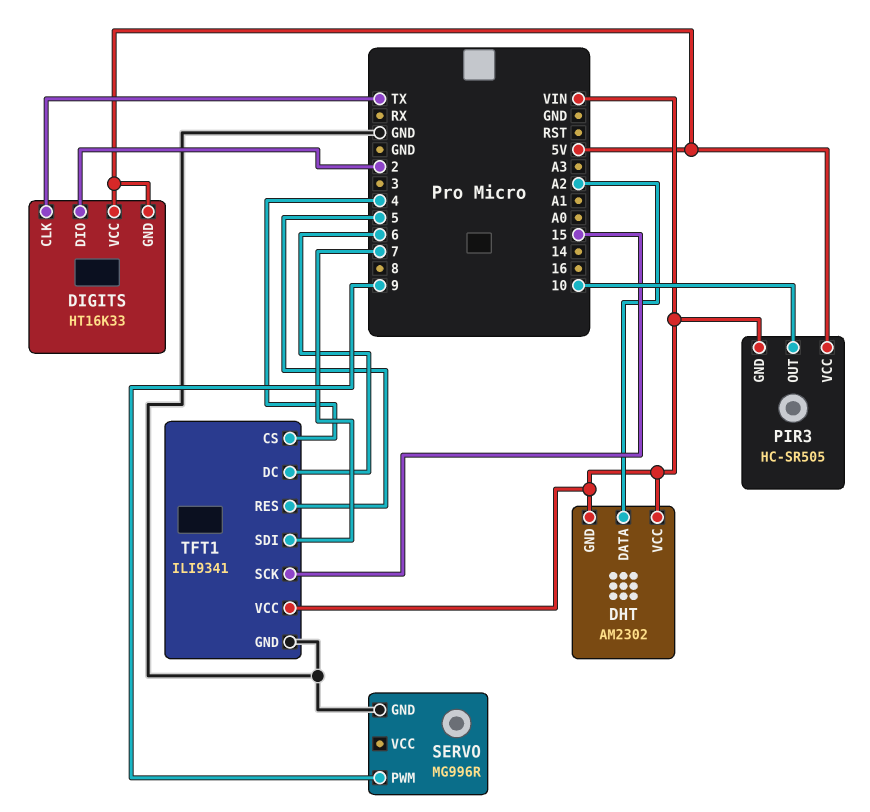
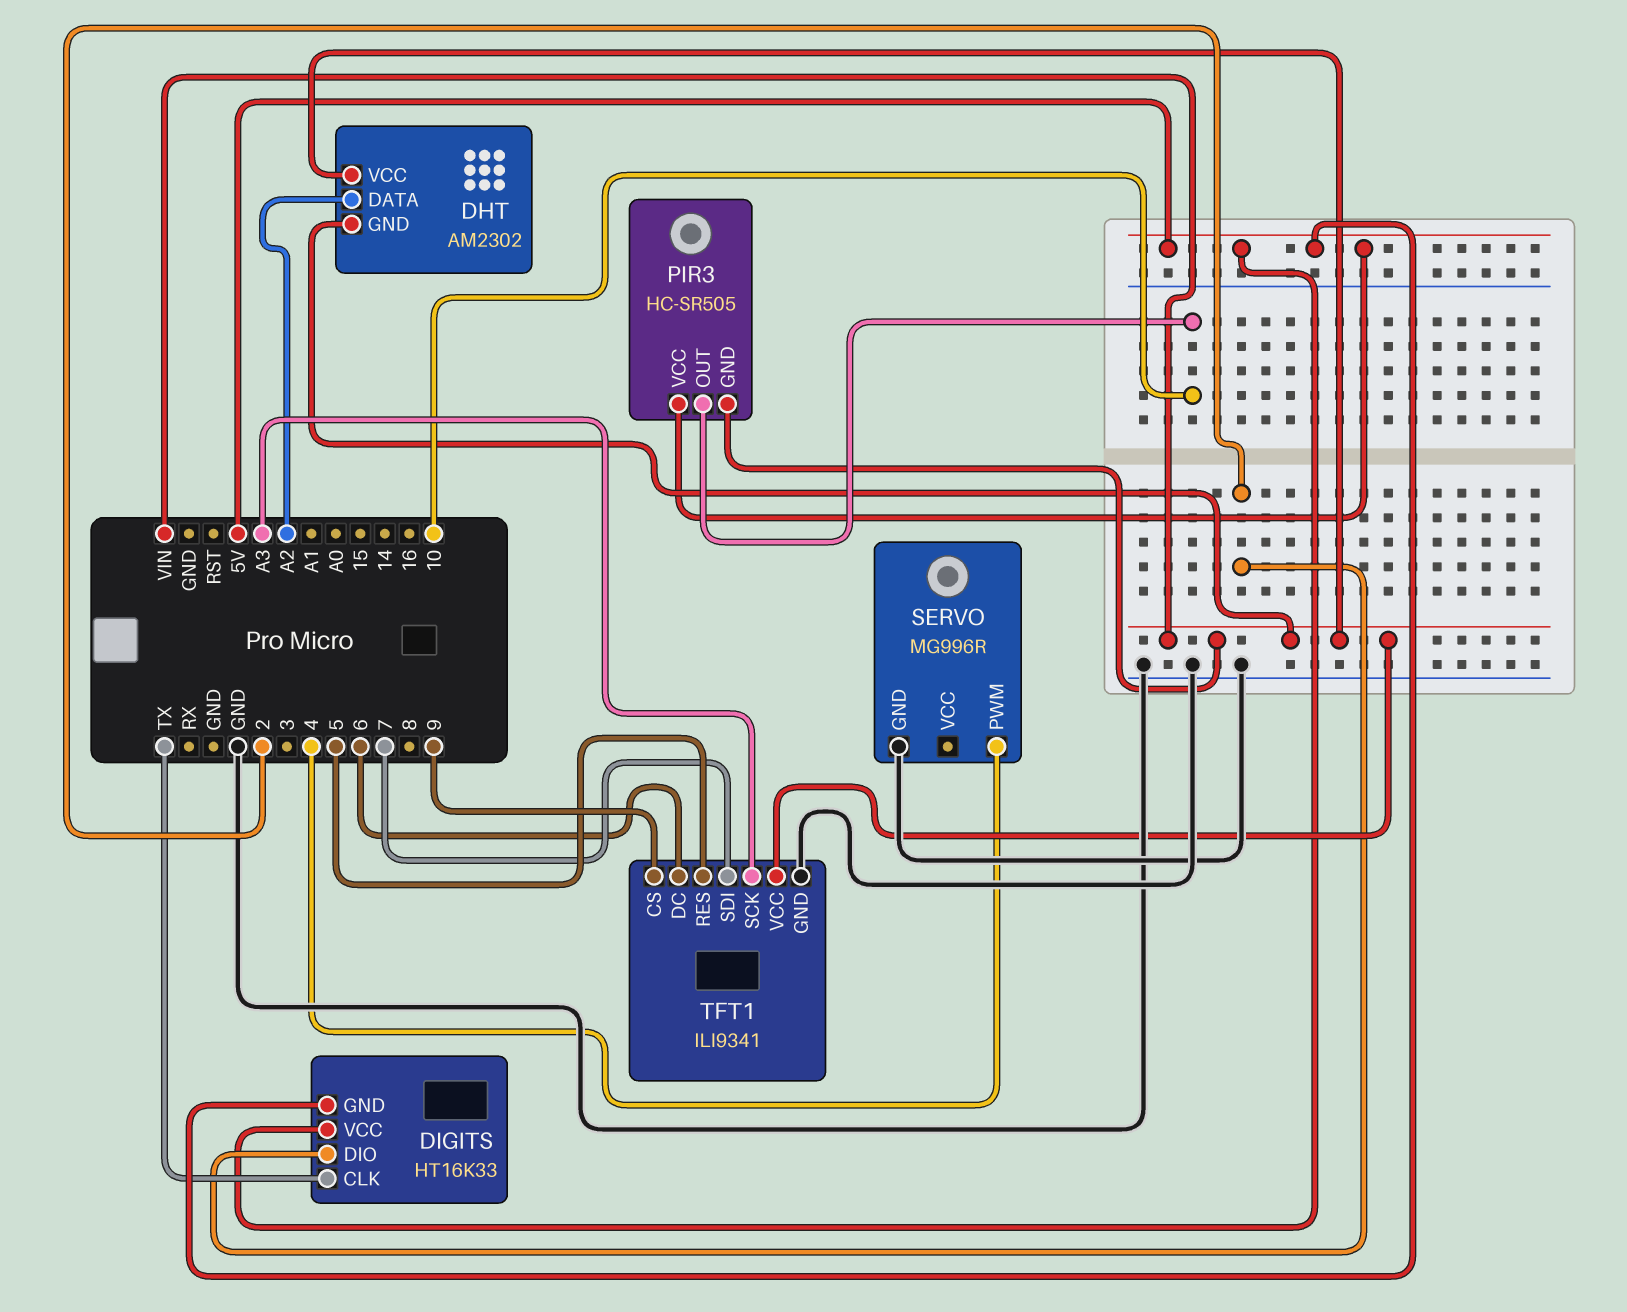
SERVO pin PWM: 9 -> 4
TFT1 pin CS: 4 -> 9
TFT1 pin SCK: 15 -> A3

